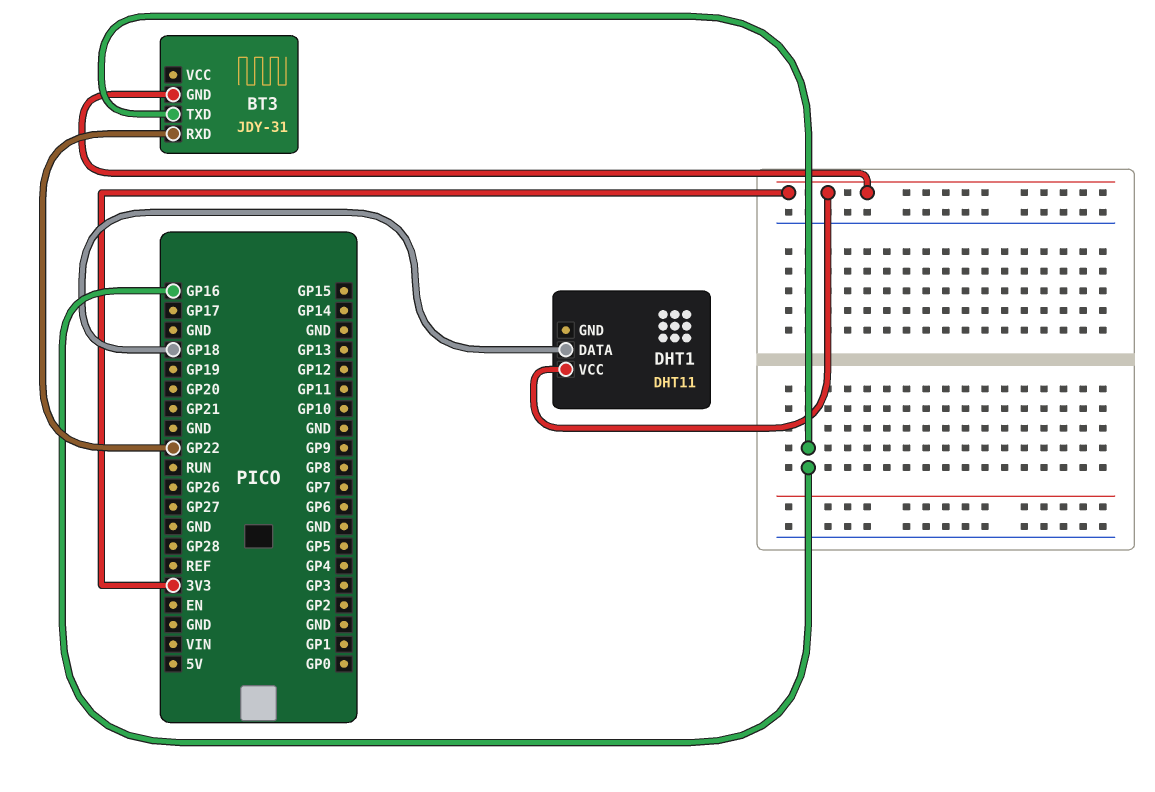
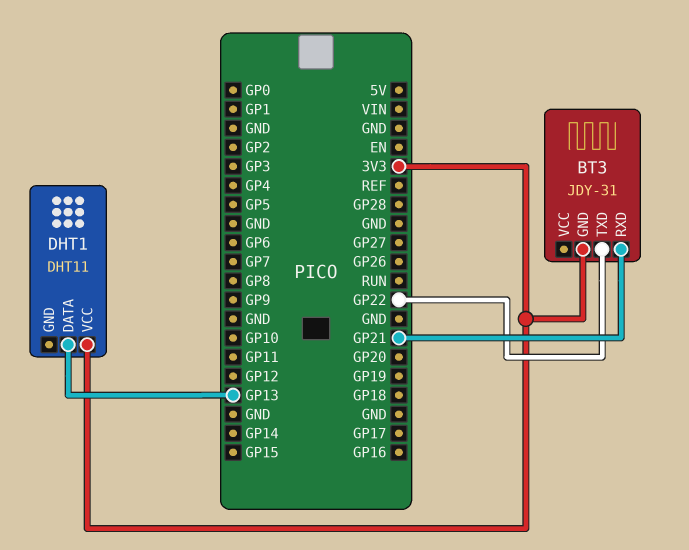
BT3 pin RXD: GP22 -> GP21
BT3 pin TXD: GP16 -> GP22
DHT1 pin DATA: GP18 -> GP13

